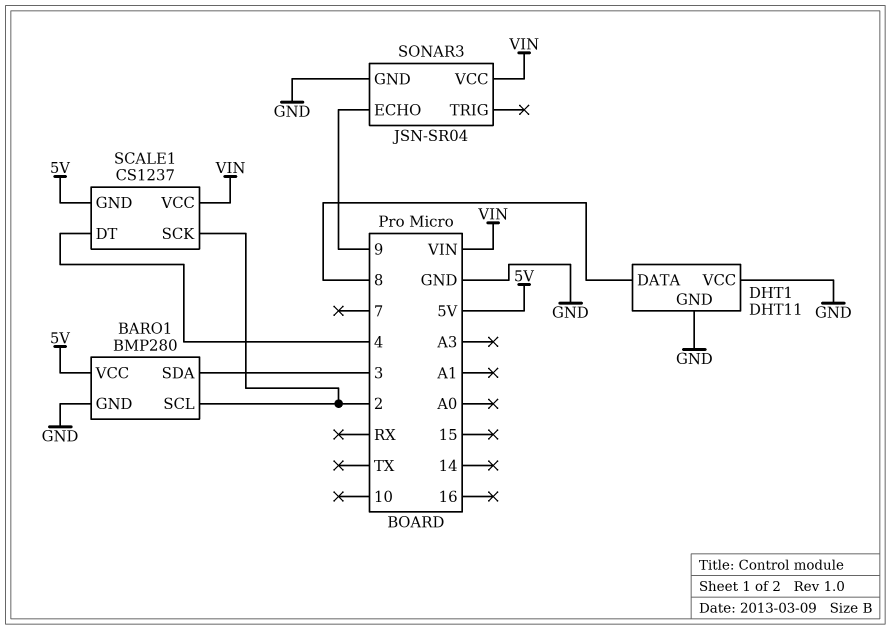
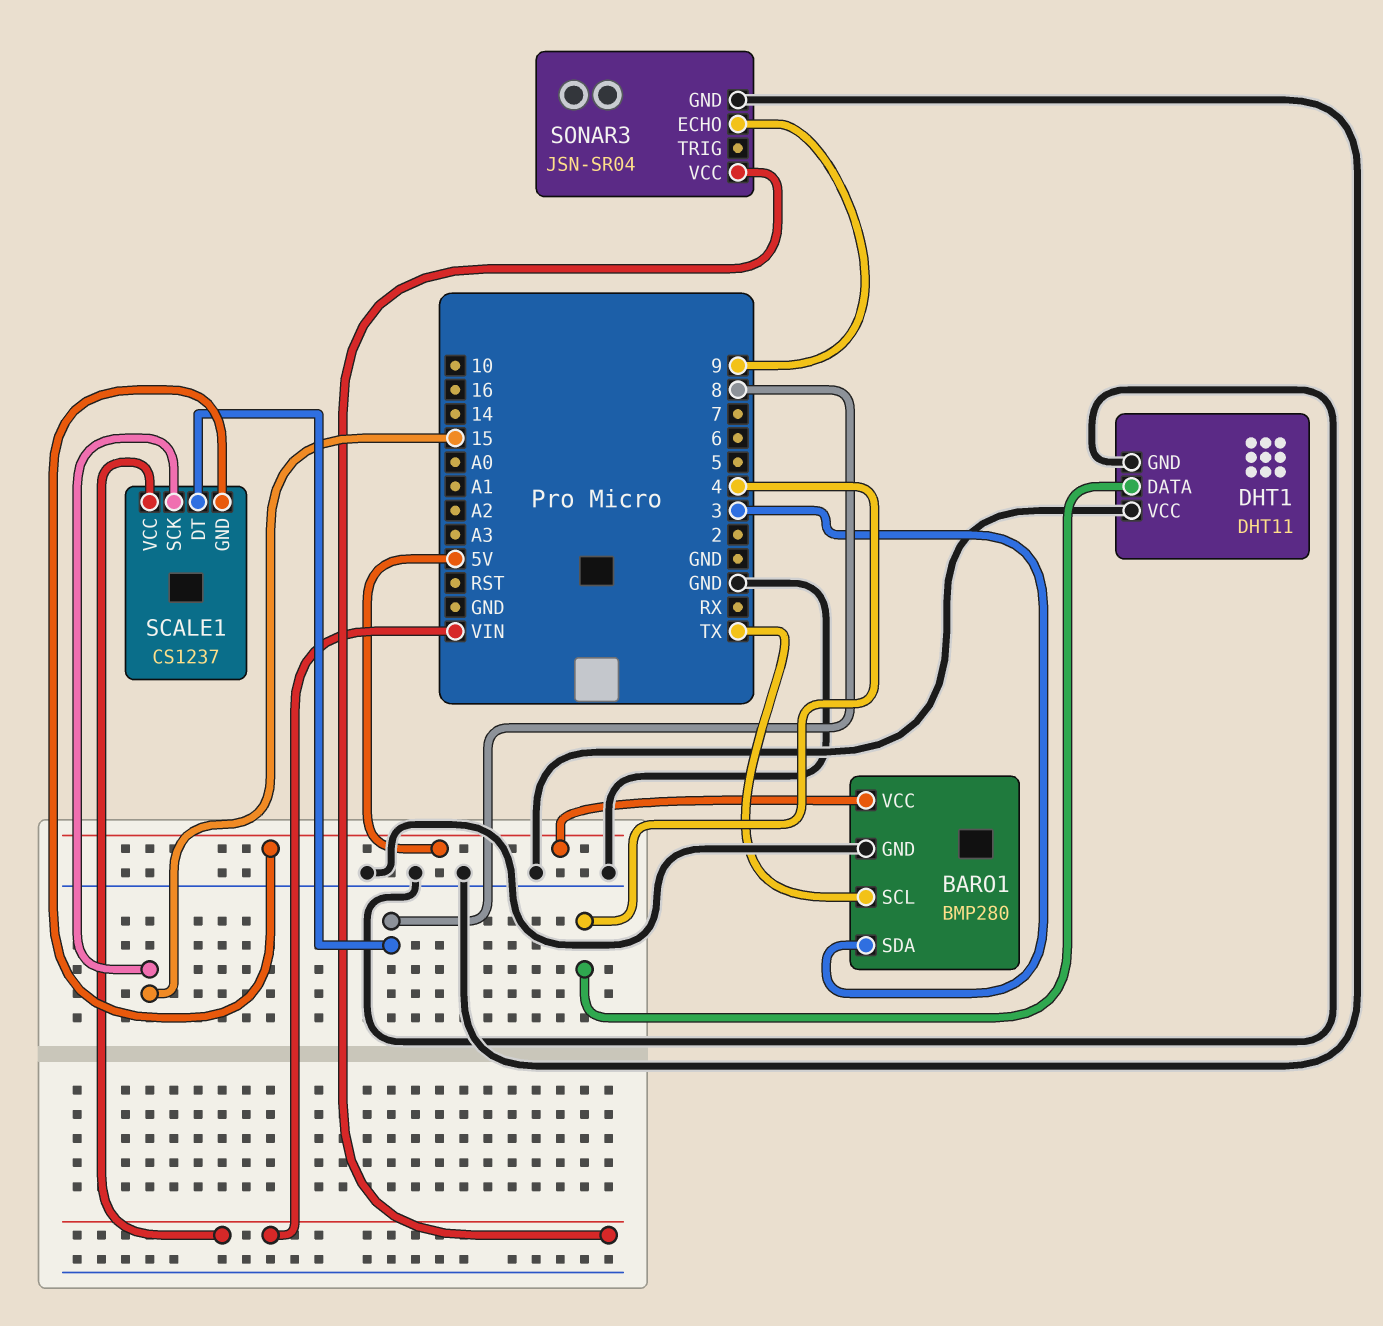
BARO1 pin SCL: 2 -> TX
DHT1 pin DATA: 8 -> 4
SCALE1 pin DT: 4 -> 8
SCALE1 pin SCK: 2 -> 15

